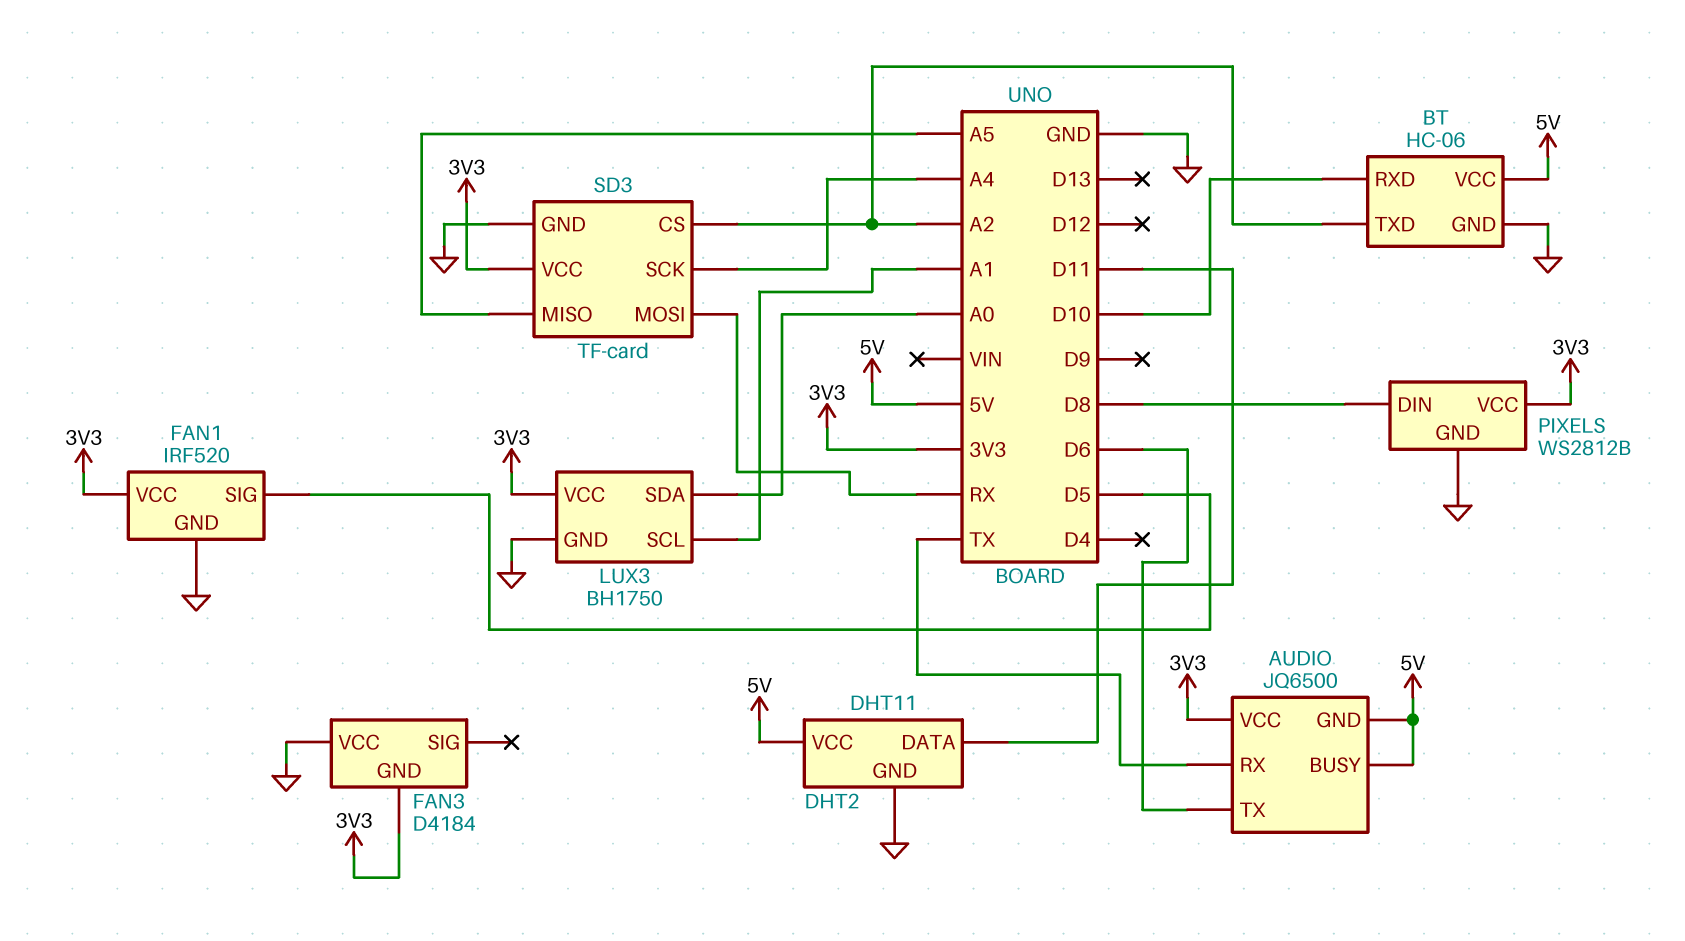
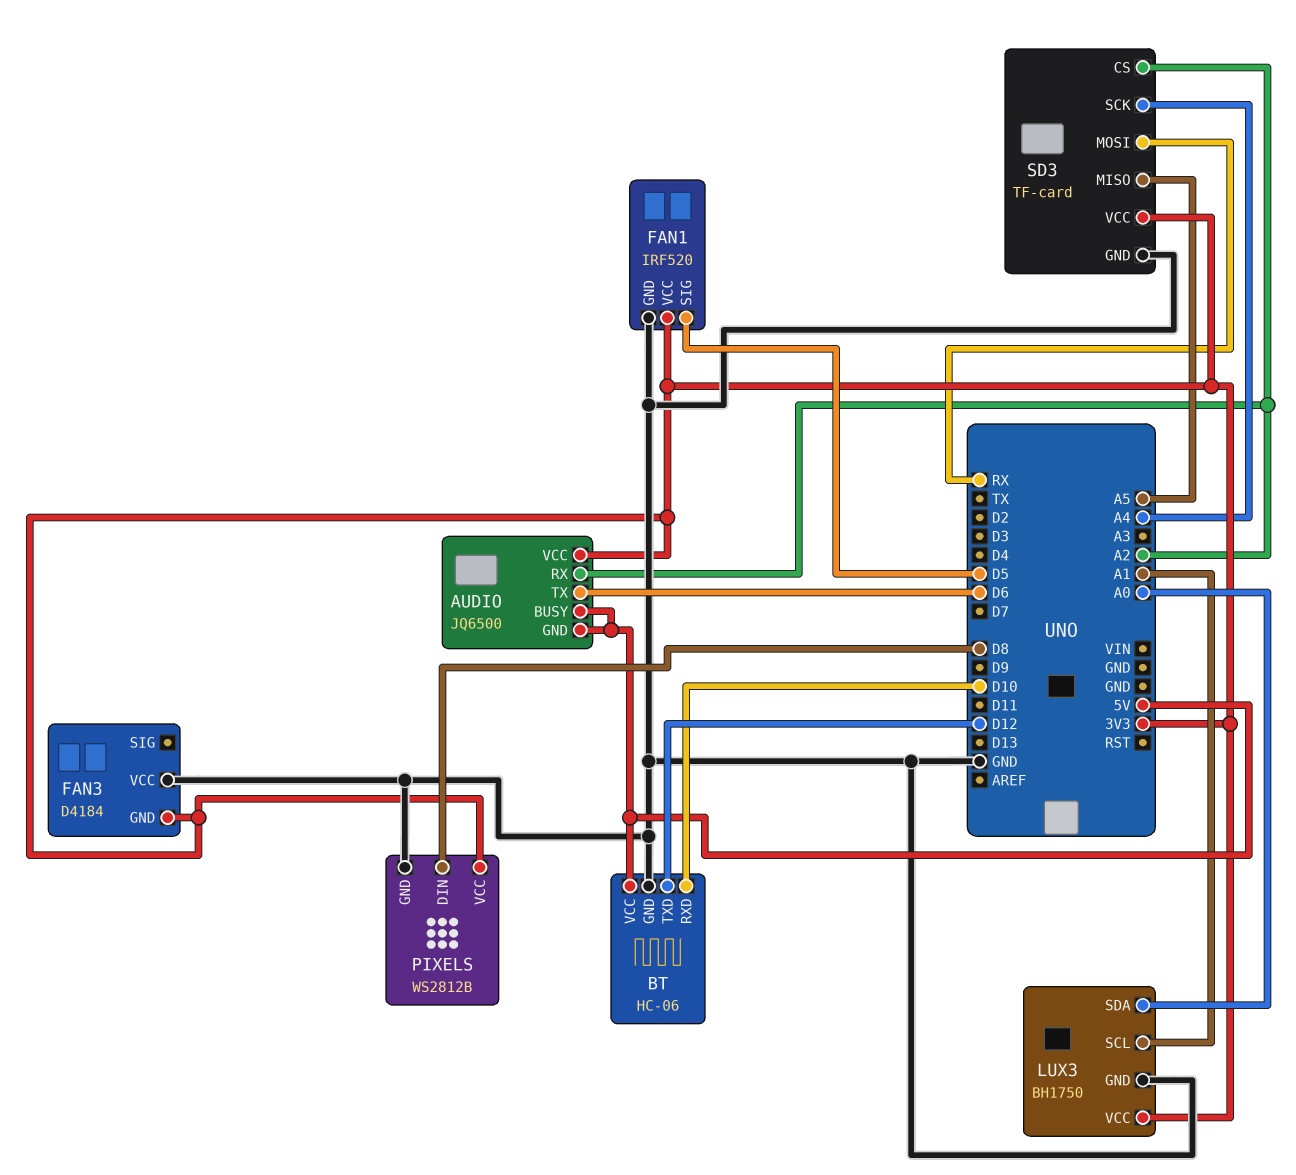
AUDIO pin RX: TX -> A2
BT pin TXD: A2 -> D12
DHT2: DHT11 -> none
DHT2 pin DATA: D11 -> none
DHT2 pin GND: GND -> none
DHT2 pin VCC: 5V -> none

